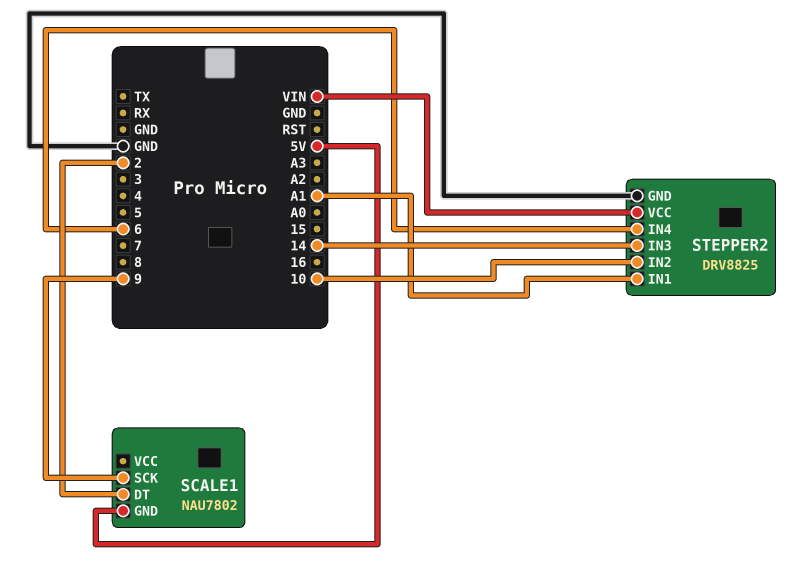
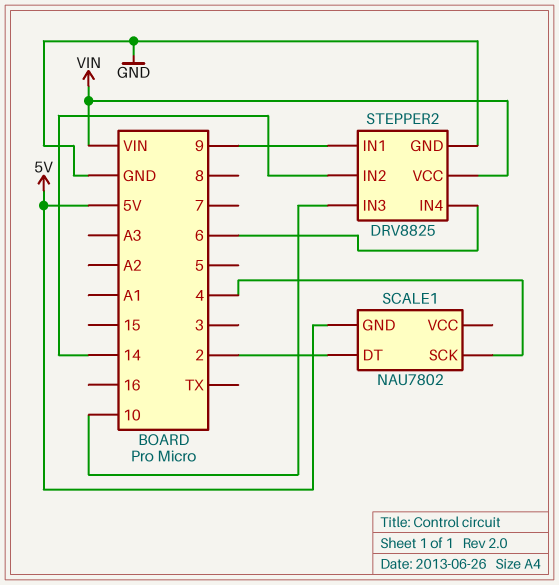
SCALE1 pin SCK: 9 -> 4
STEPPER2 pin IN1: A1 -> 9
STEPPER2 pin IN2: 10 -> 14
STEPPER2 pin IN3: 14 -> 10

